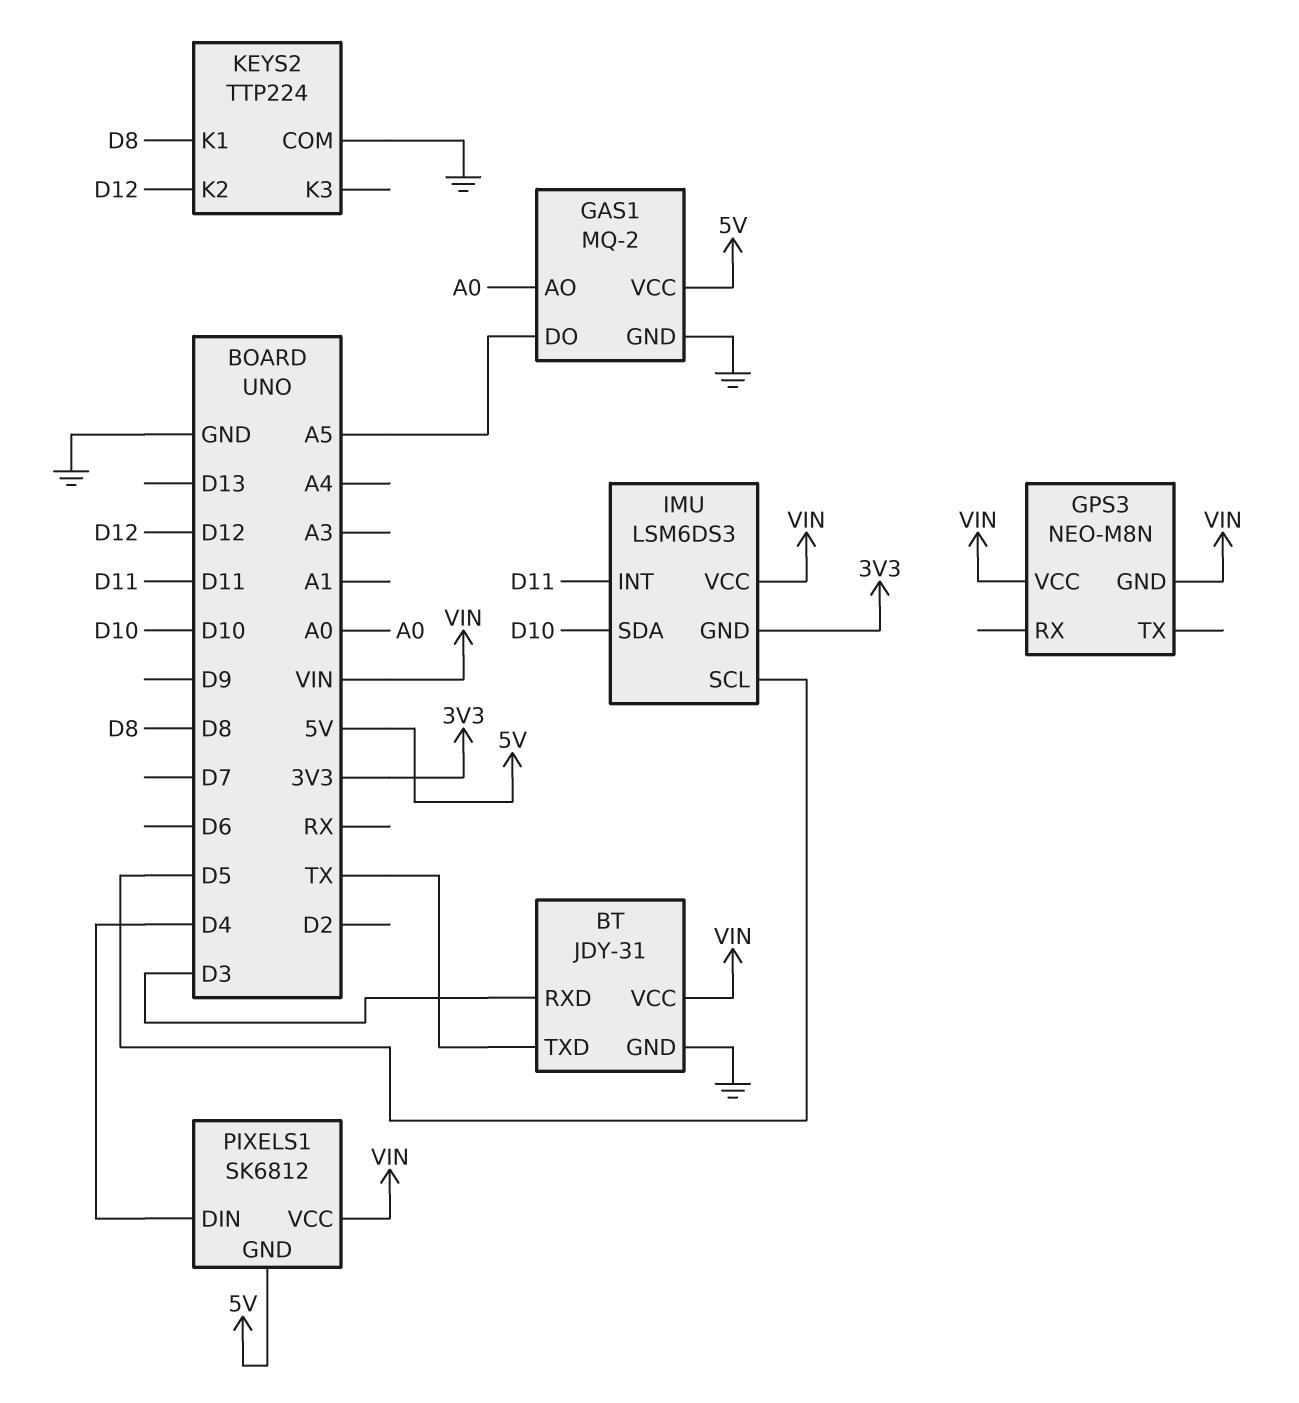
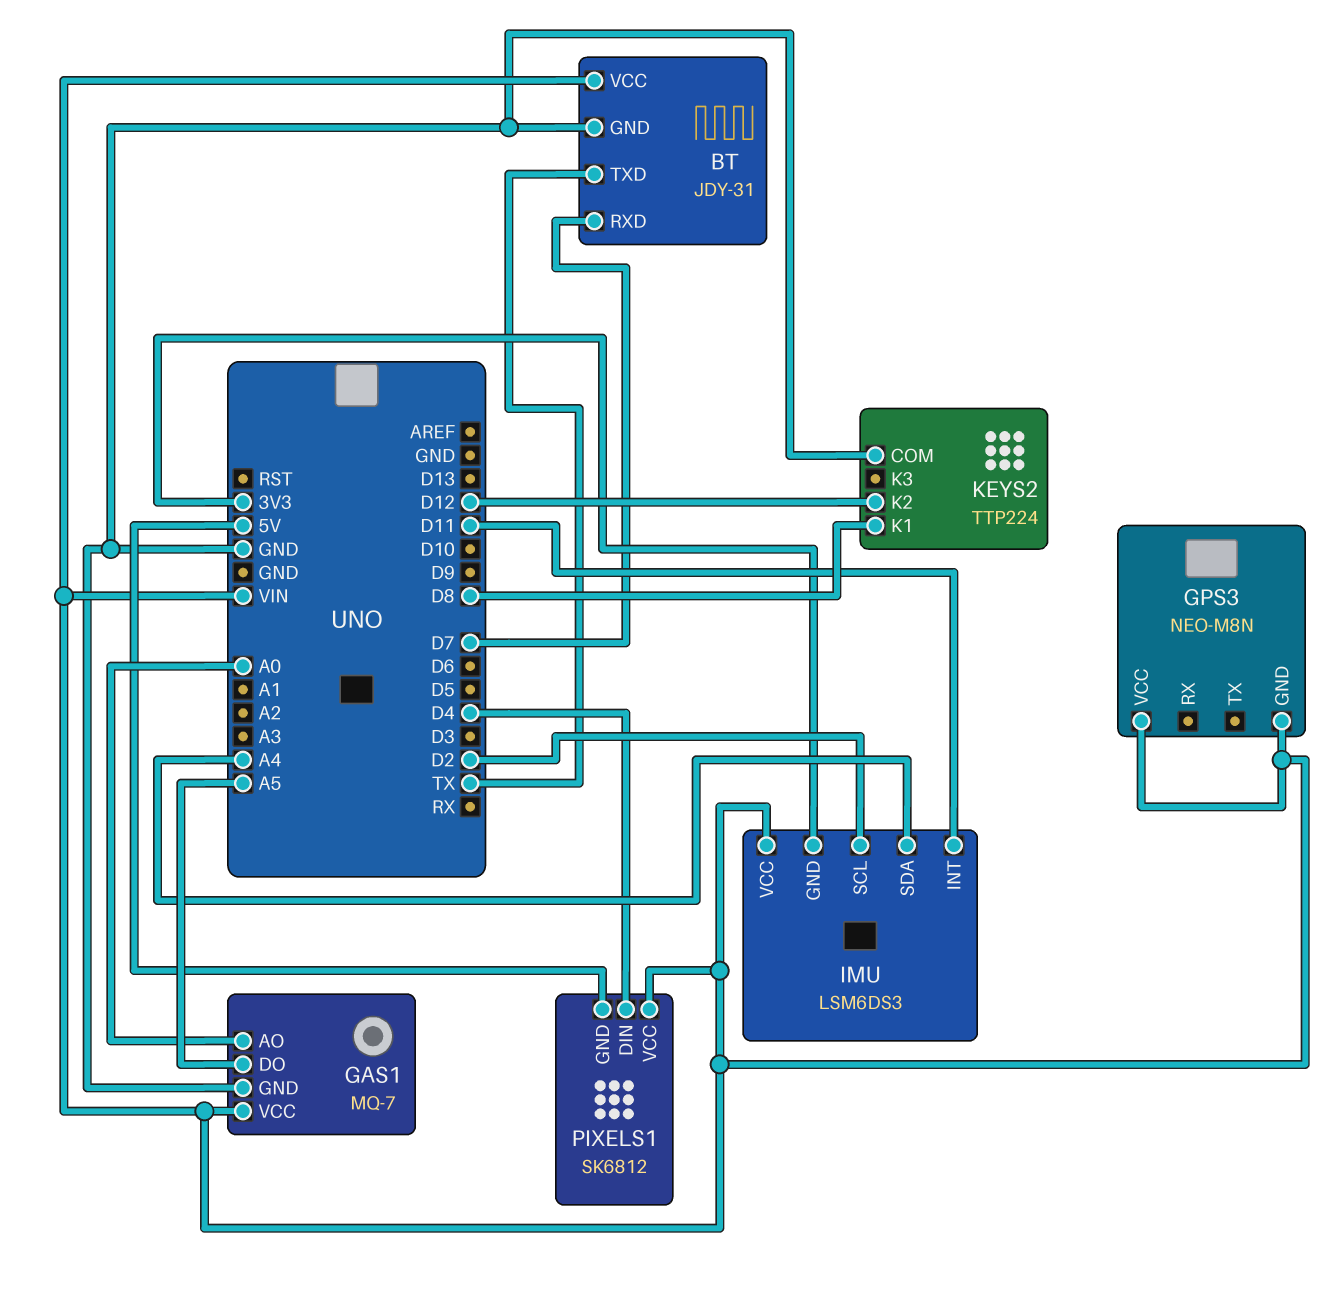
BT pin RXD: D3 -> D7
GAS1: MQ-2 -> MQ-7
GAS1 pin VCC: 5V -> VIN
IMU pin SCL: D5 -> D2
IMU pin SDA: D10 -> A4

